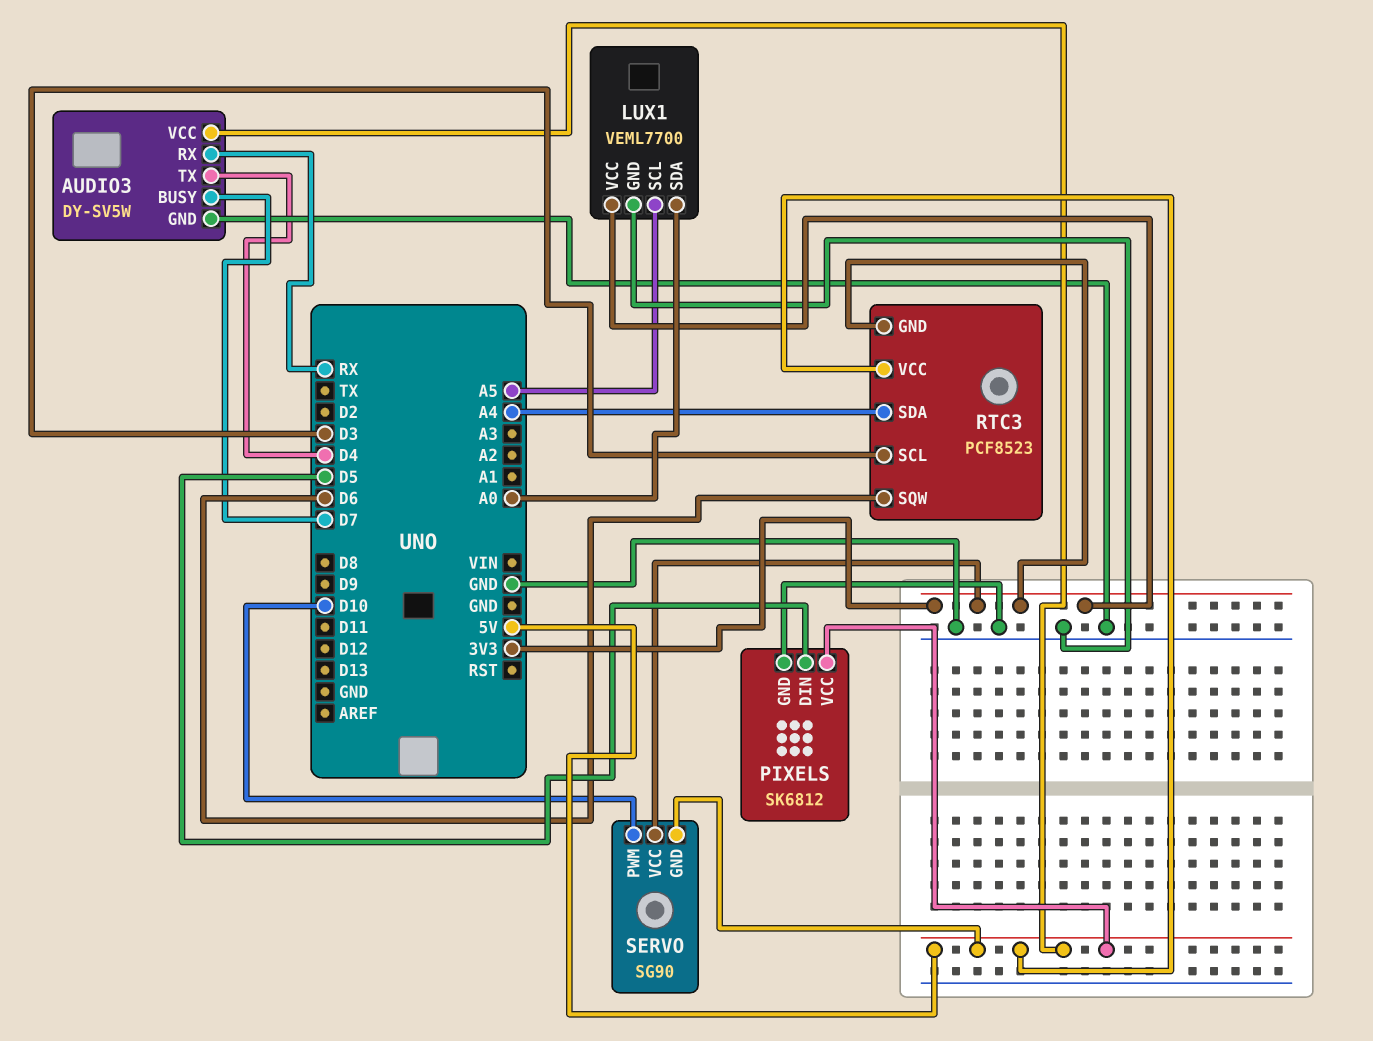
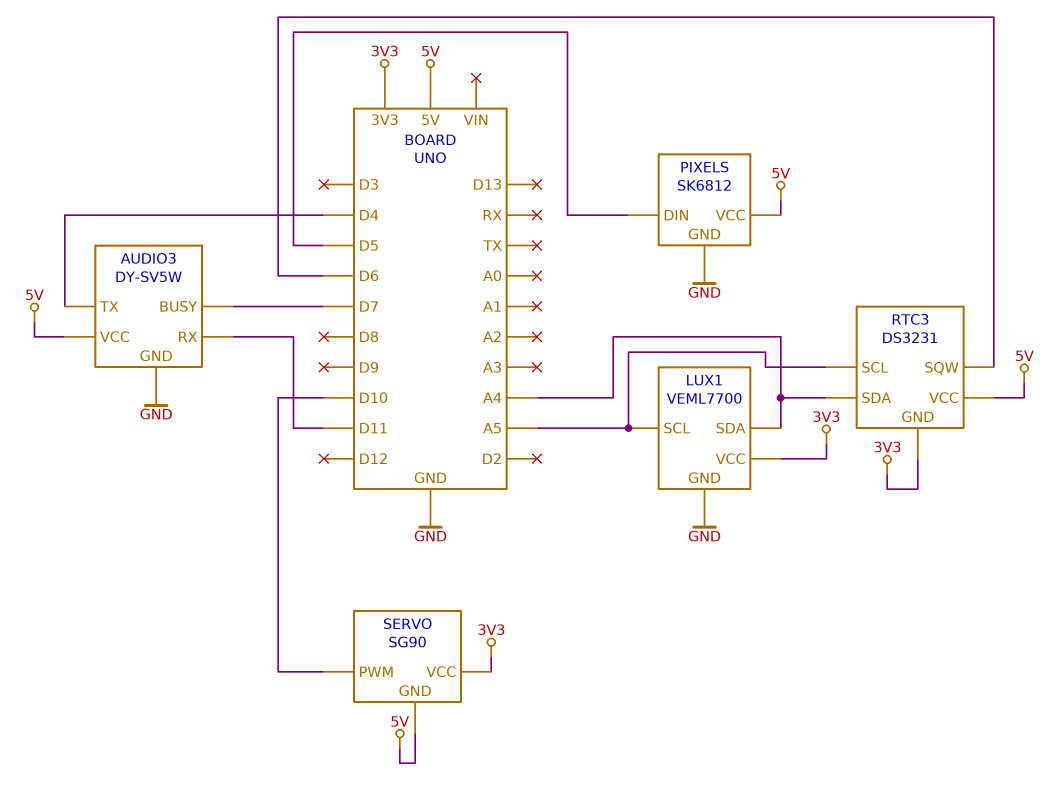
AUDIO3 pin RX: RX -> D11
LUX1 pin SDA: A0 -> A4
RTC3: PCF8523 -> DS3231
RTC3 pin SCL: D3 -> A5

